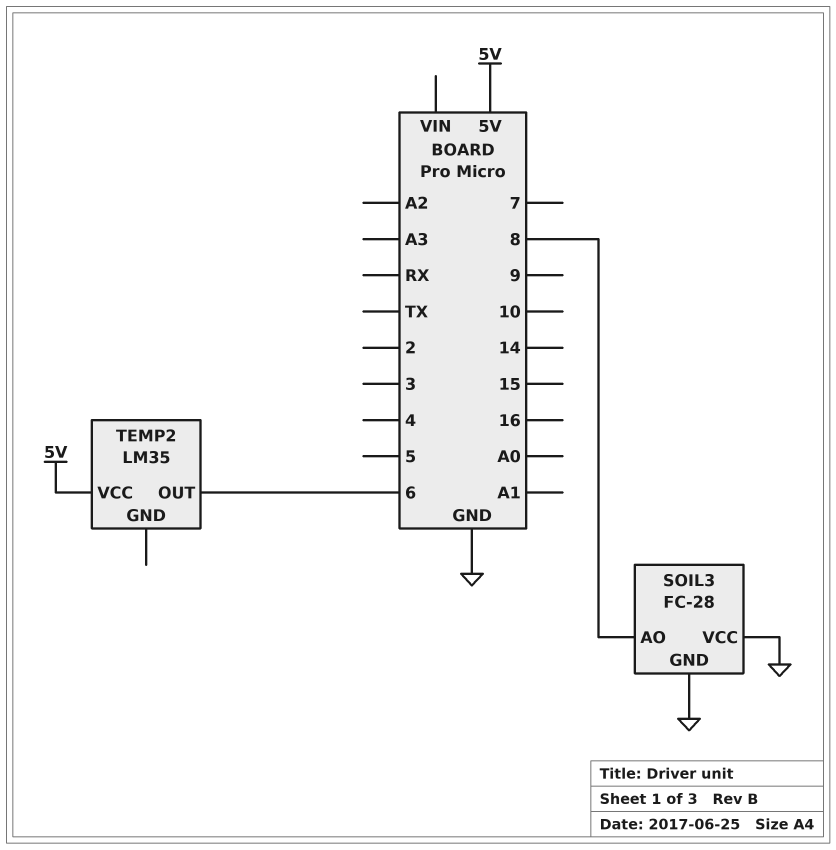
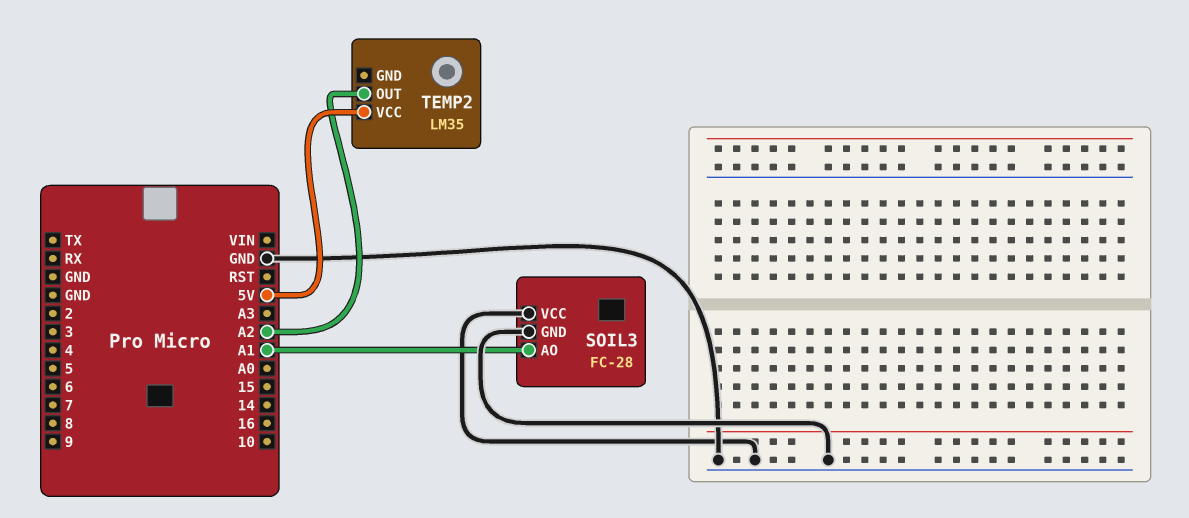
SOIL3 pin AO: 8 -> A1
TEMP2 pin OUT: 6 -> A2

